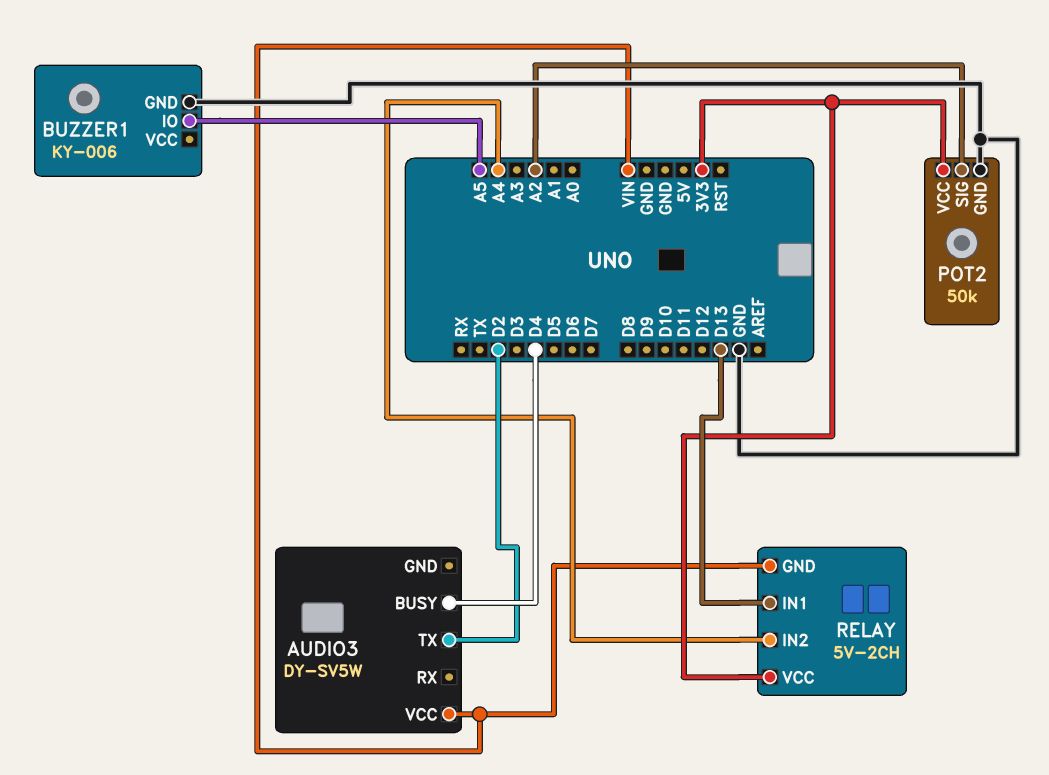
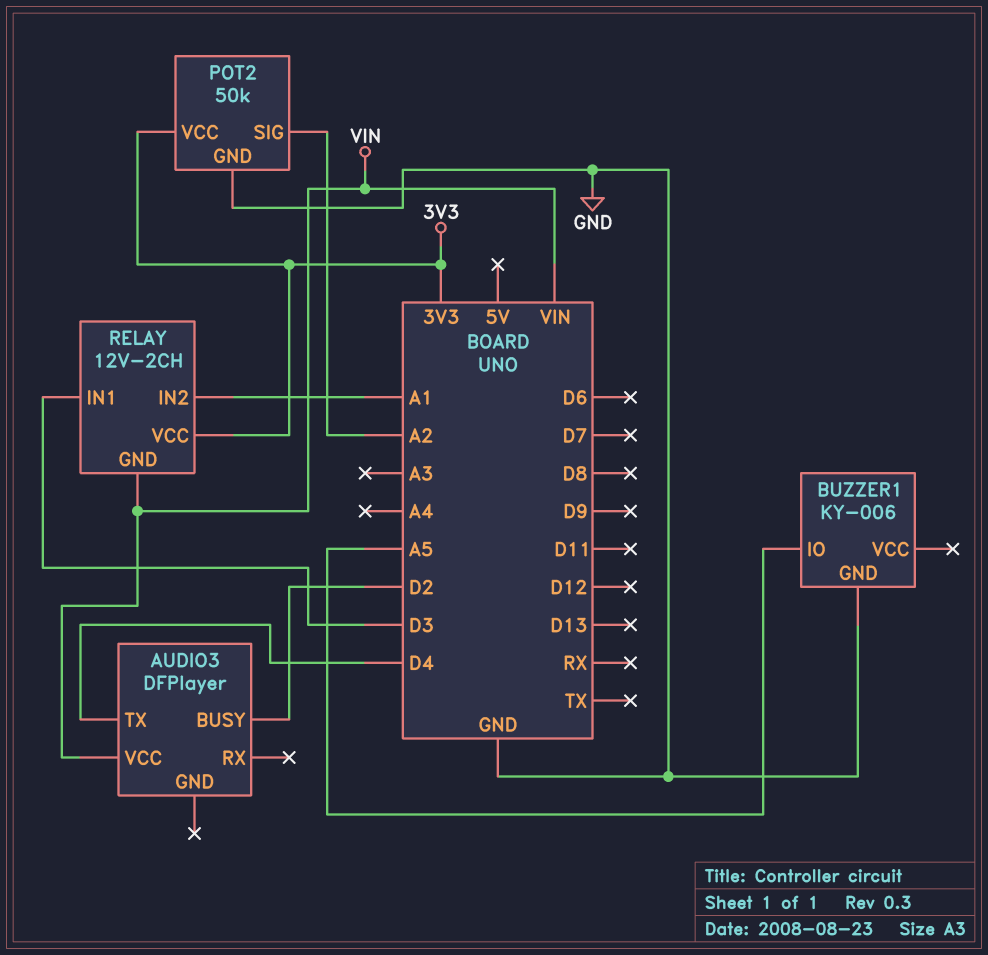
AUDIO3: DY-SV5W -> DFPlayer
AUDIO3 pin BUSY: D4 -> D2
AUDIO3 pin TX: D2 -> D4
RELAY: 5V-2CH -> 12V-2CH
RELAY pin IN1: D13 -> D3
RELAY pin IN2: A4 -> A1

